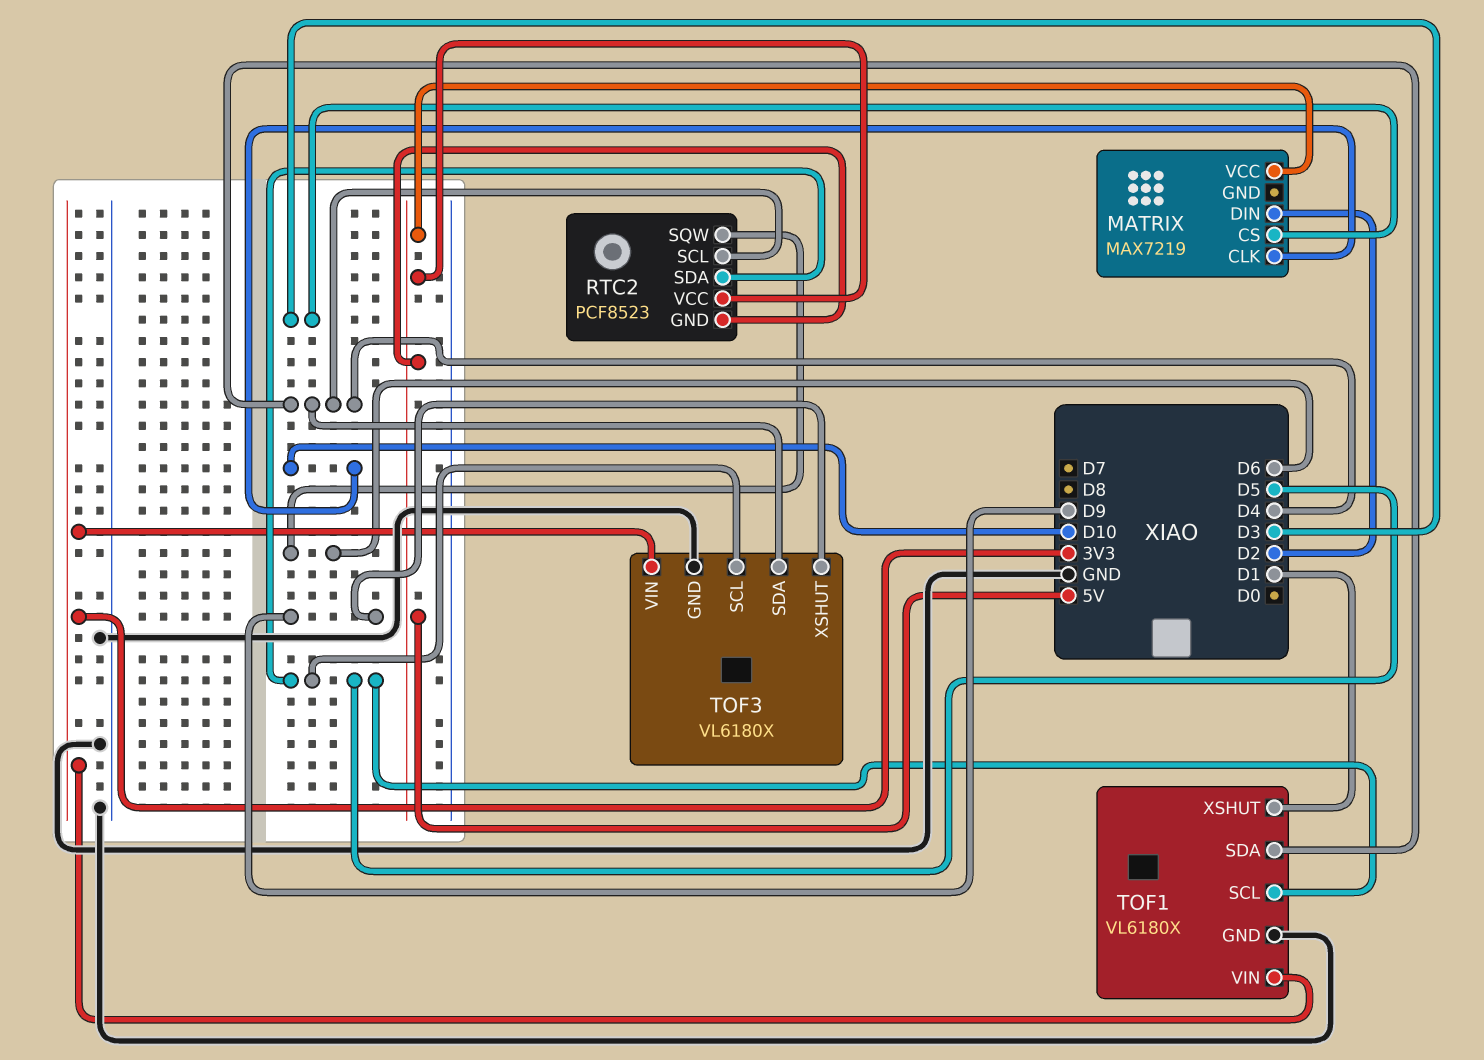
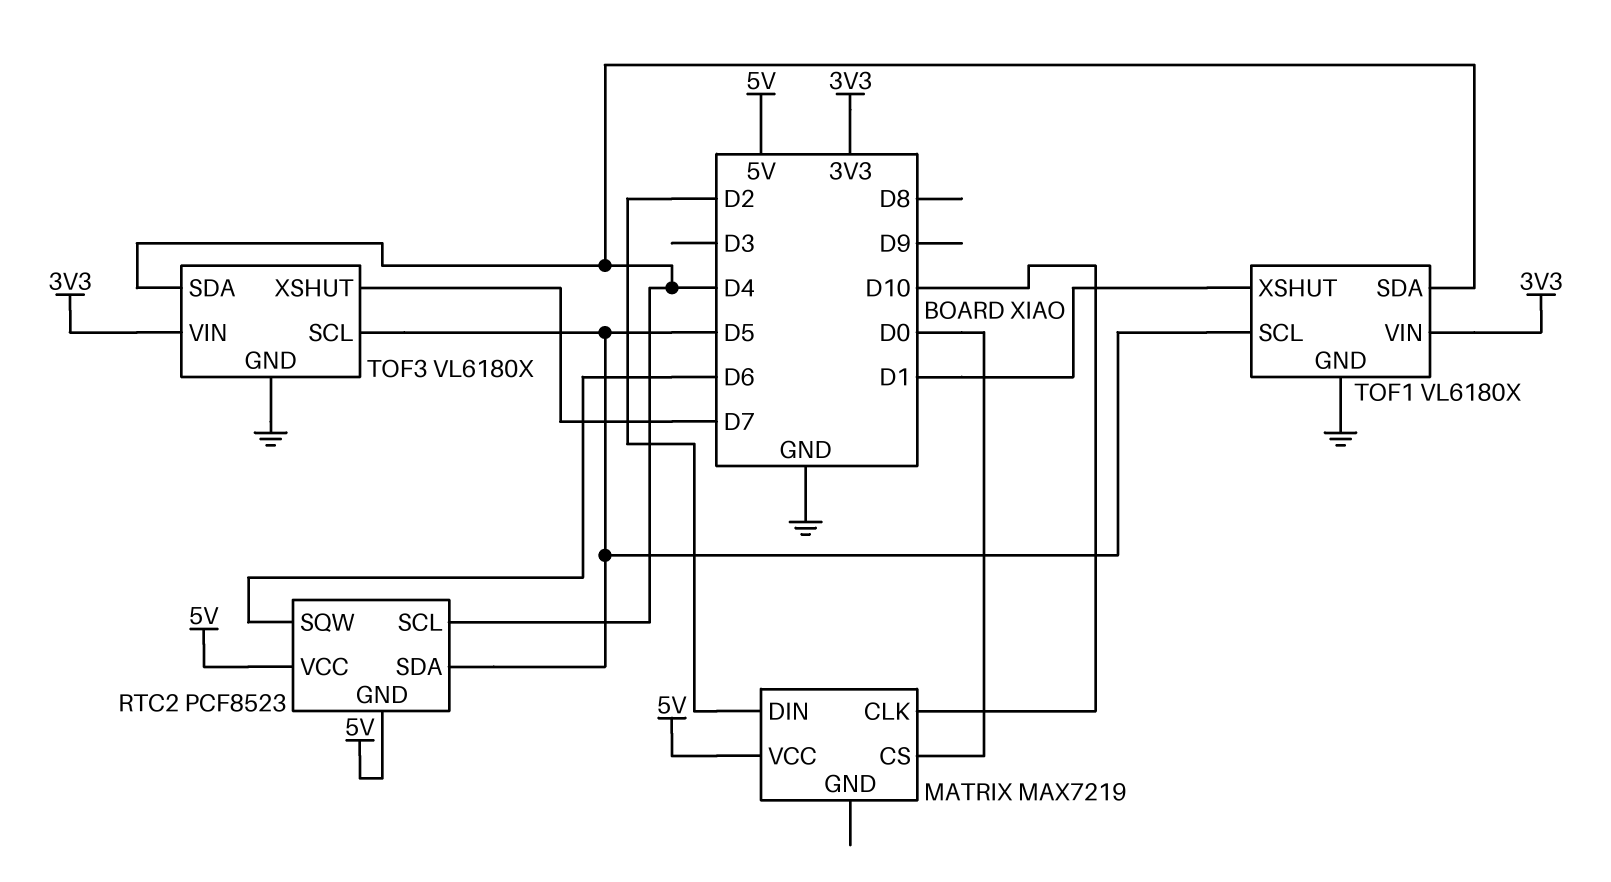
MATRIX pin CS: D3 -> D0
TOF3 pin XSHUT: D9 -> D7

